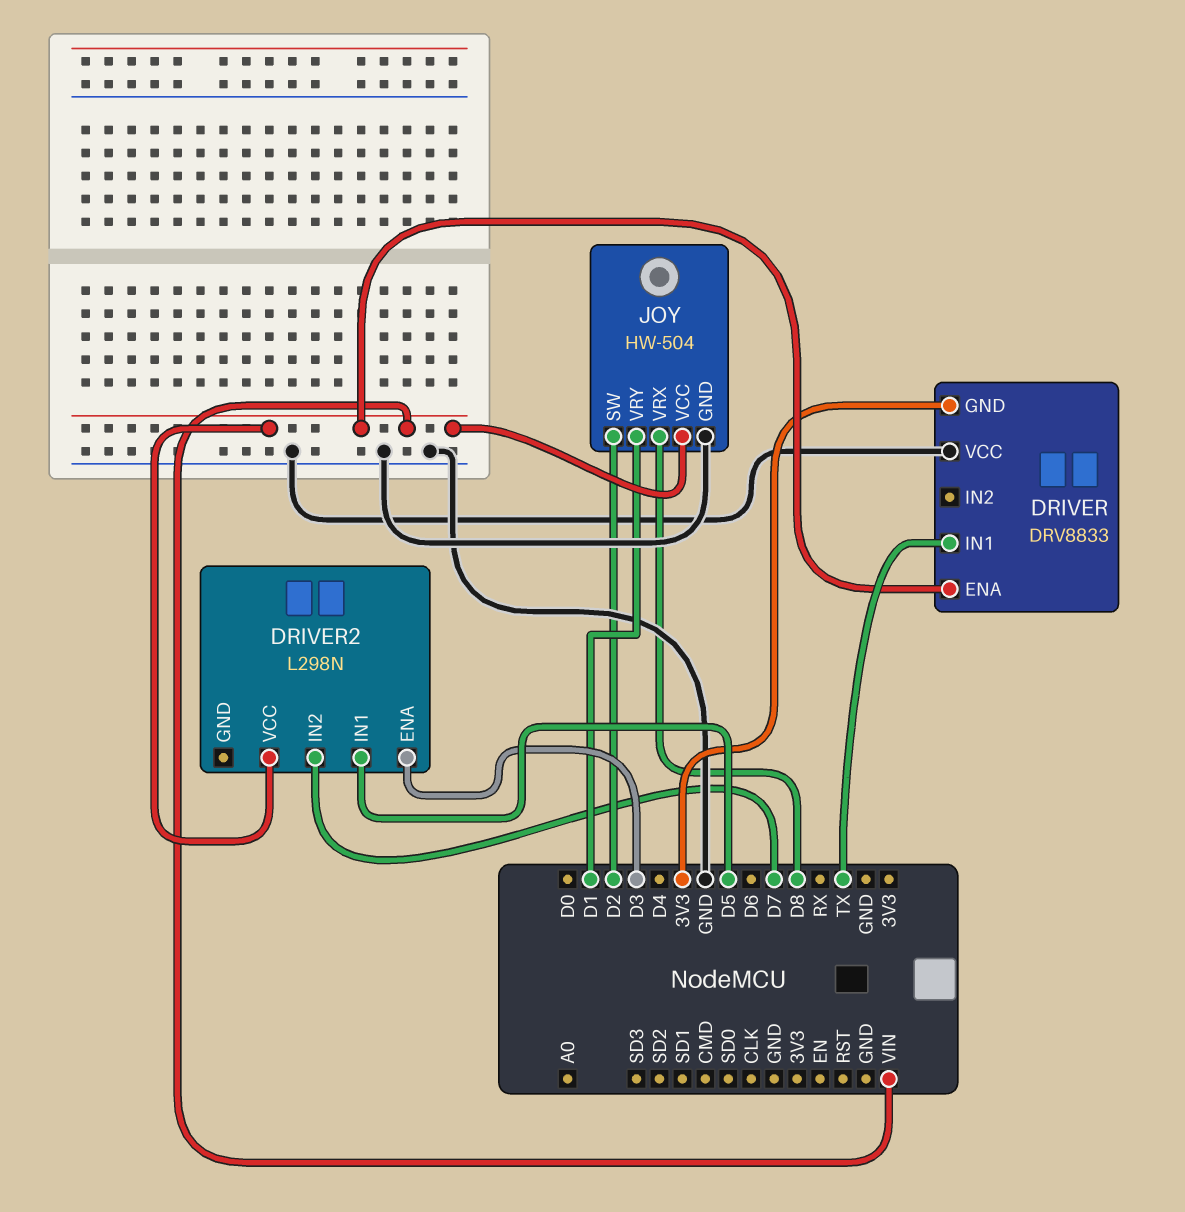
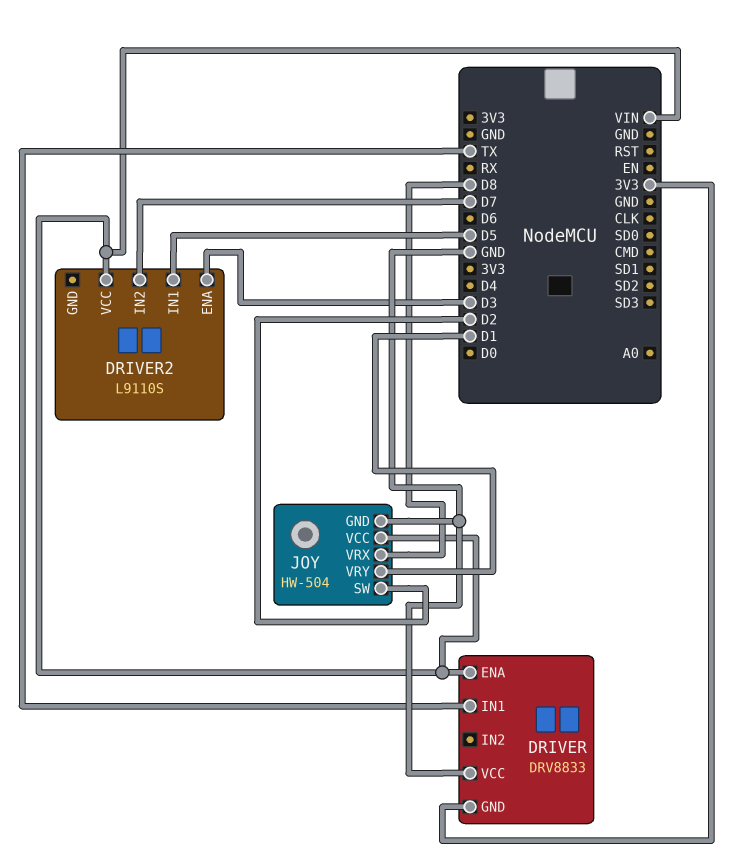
DRIVER2: L298N -> L9110S

